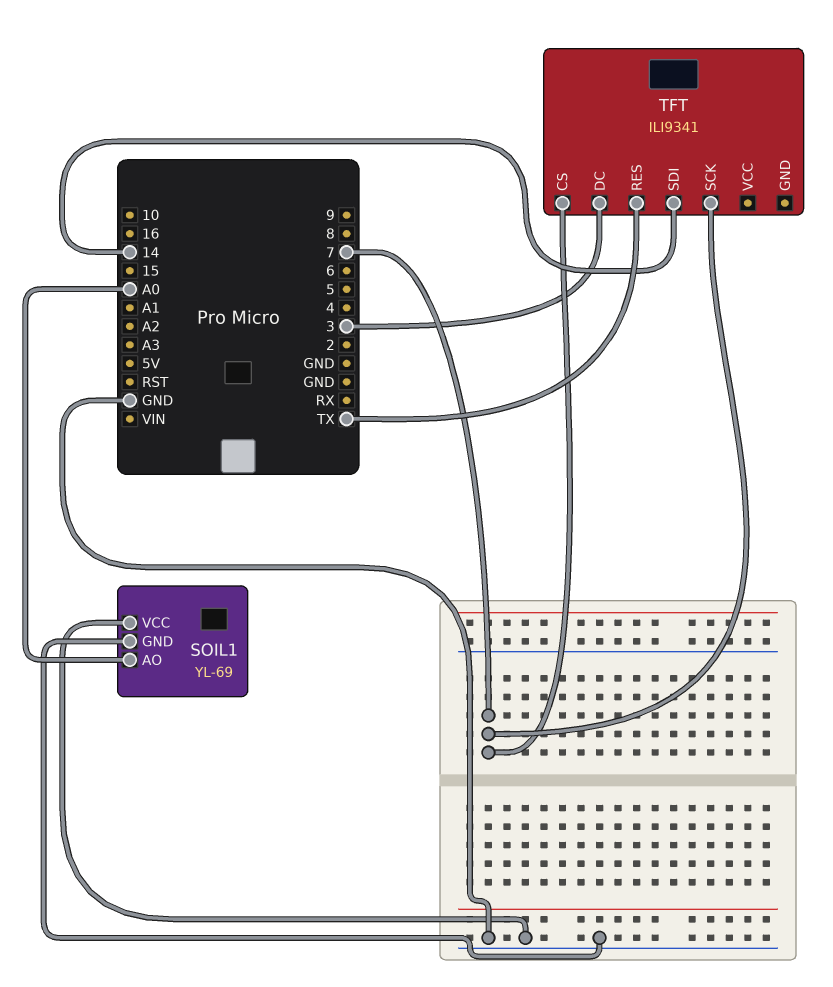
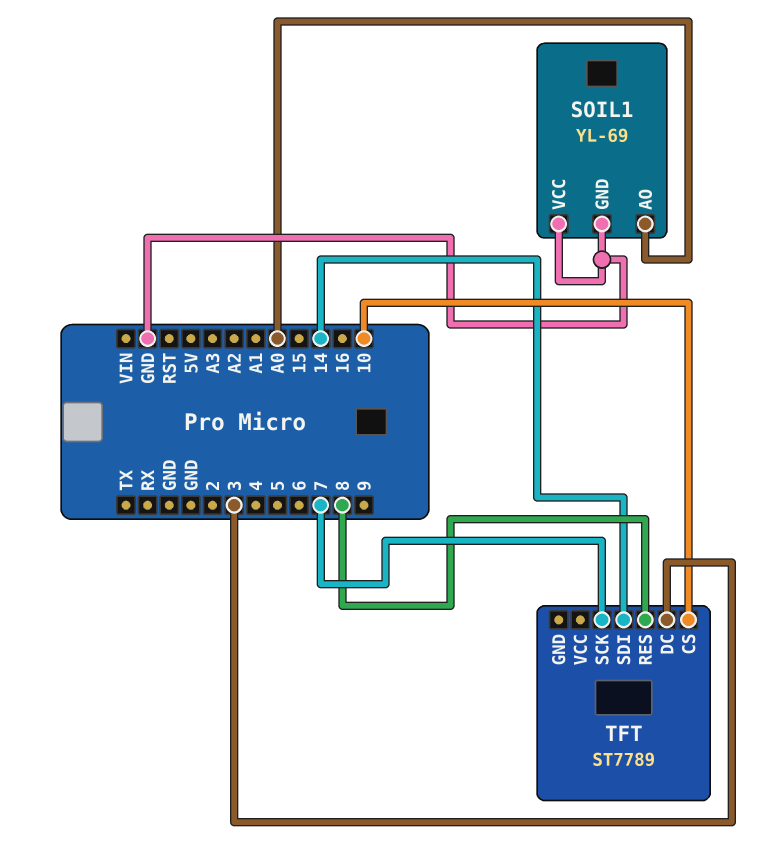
TFT: ILI9341 -> ST7789
TFT pin CS: 7 -> 10
TFT pin RES: TX -> 8

